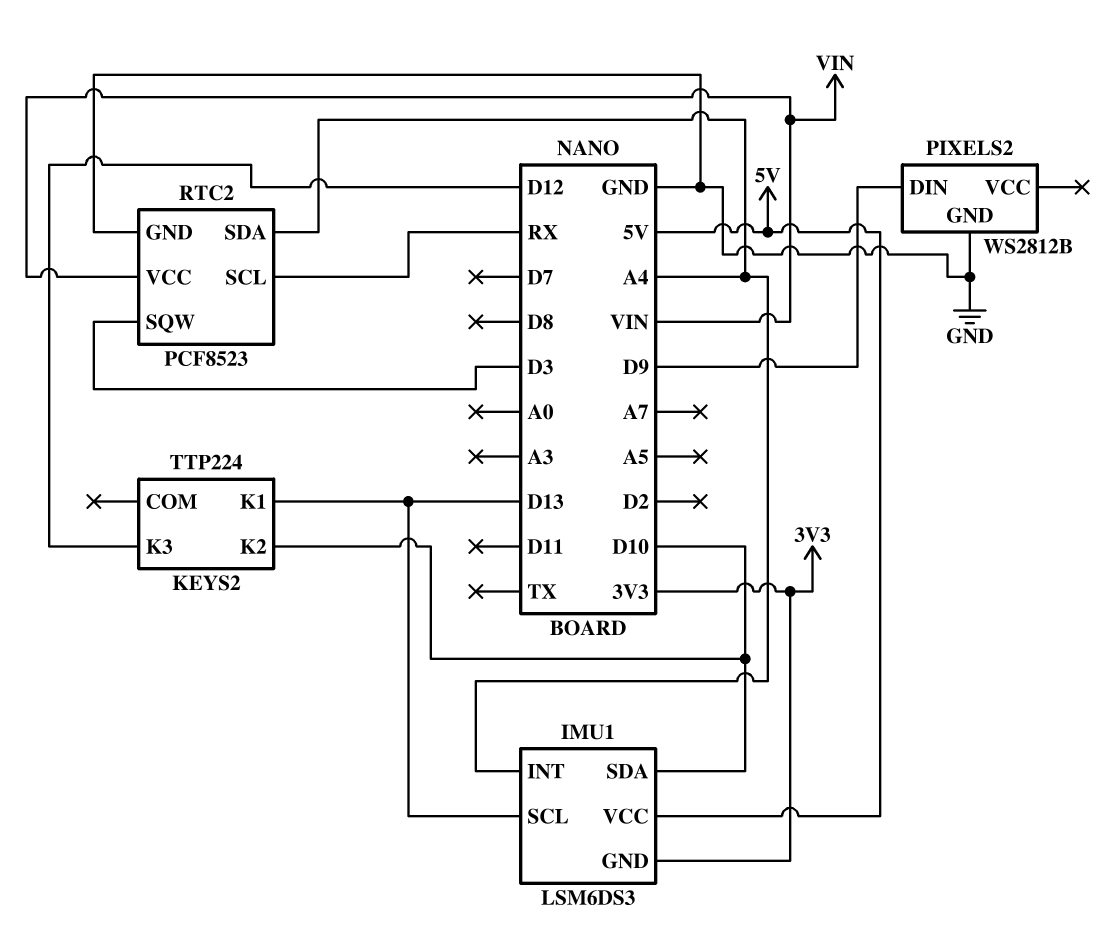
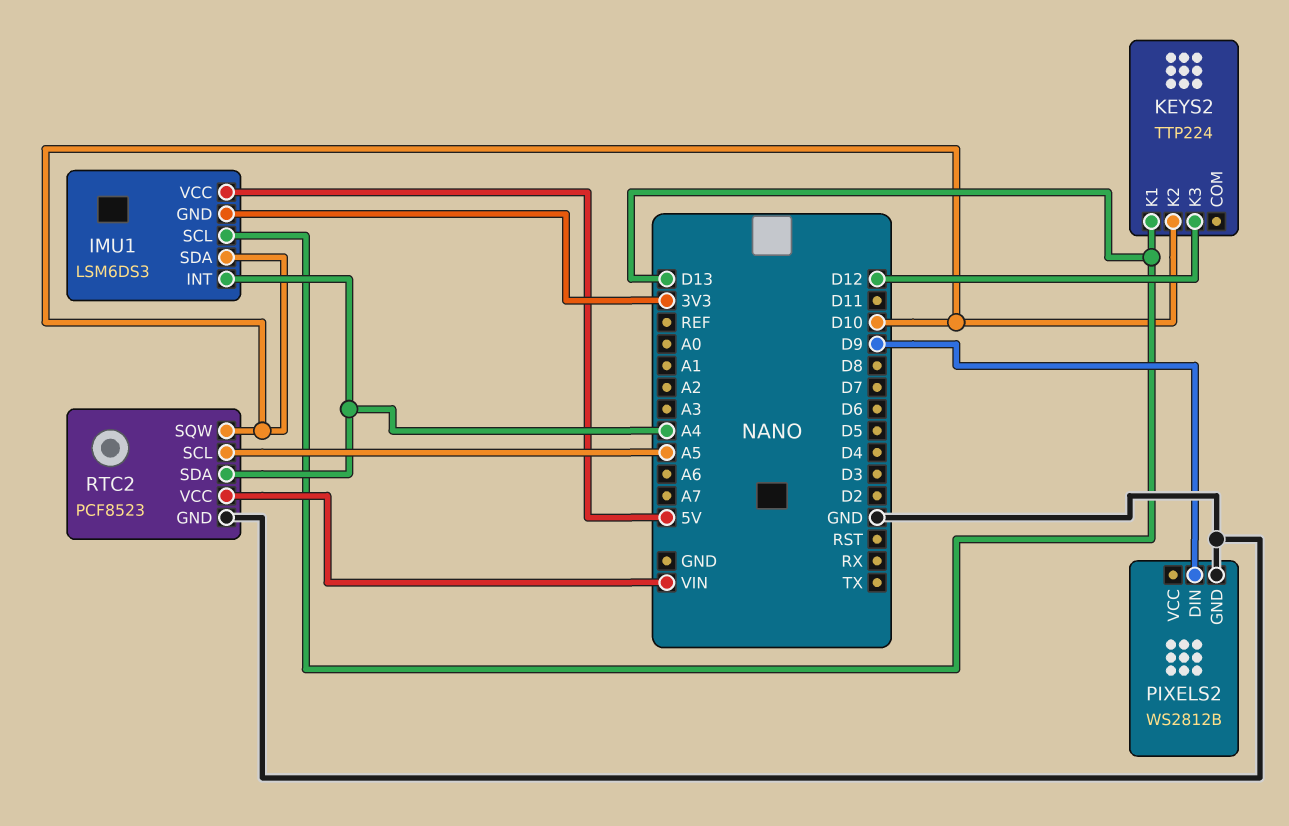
RTC2 pin SCL: RX -> A5
RTC2 pin SQW: D3 -> D10

